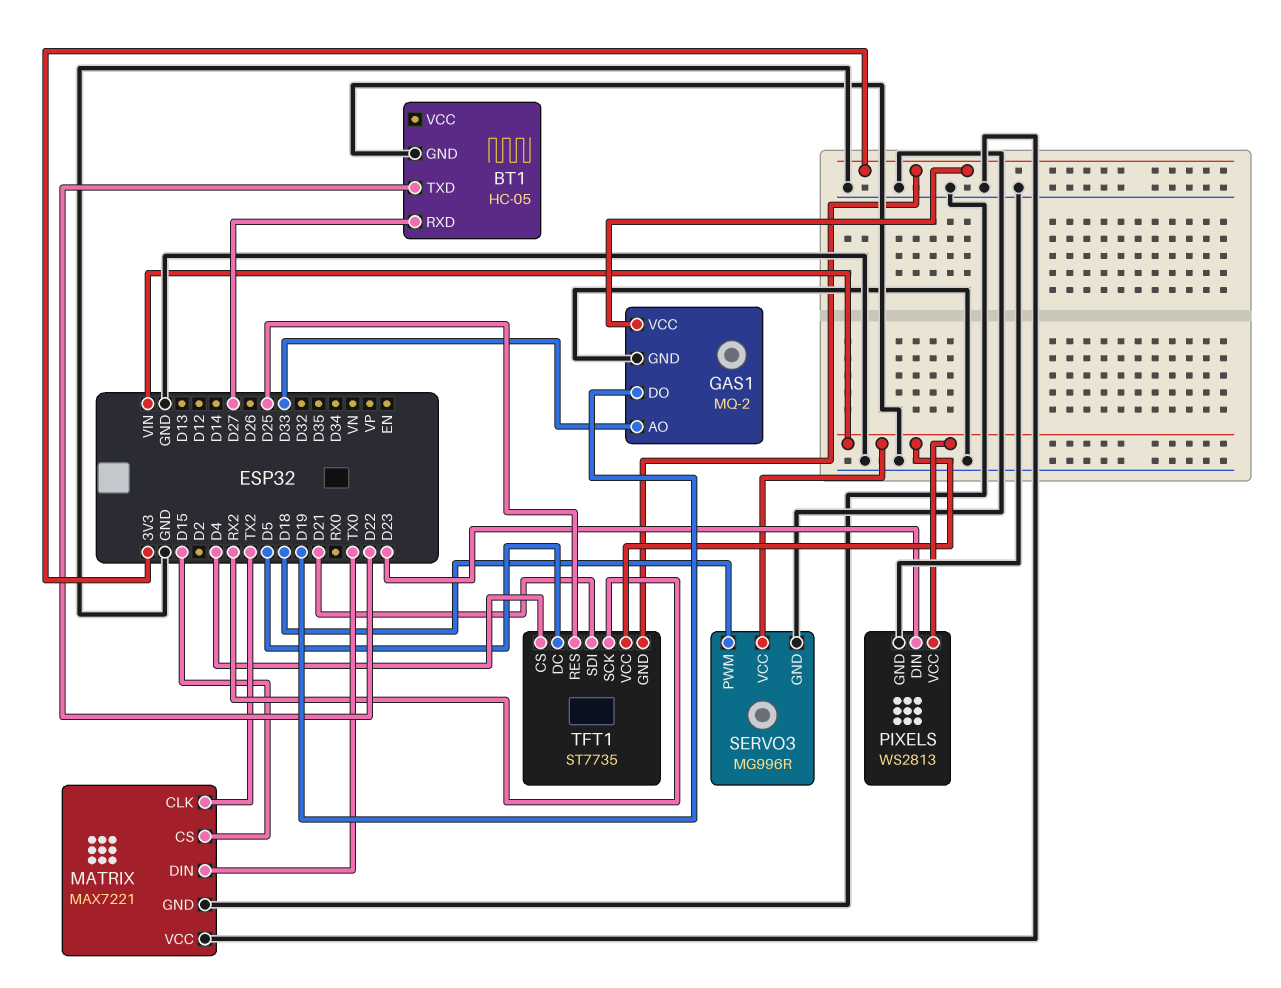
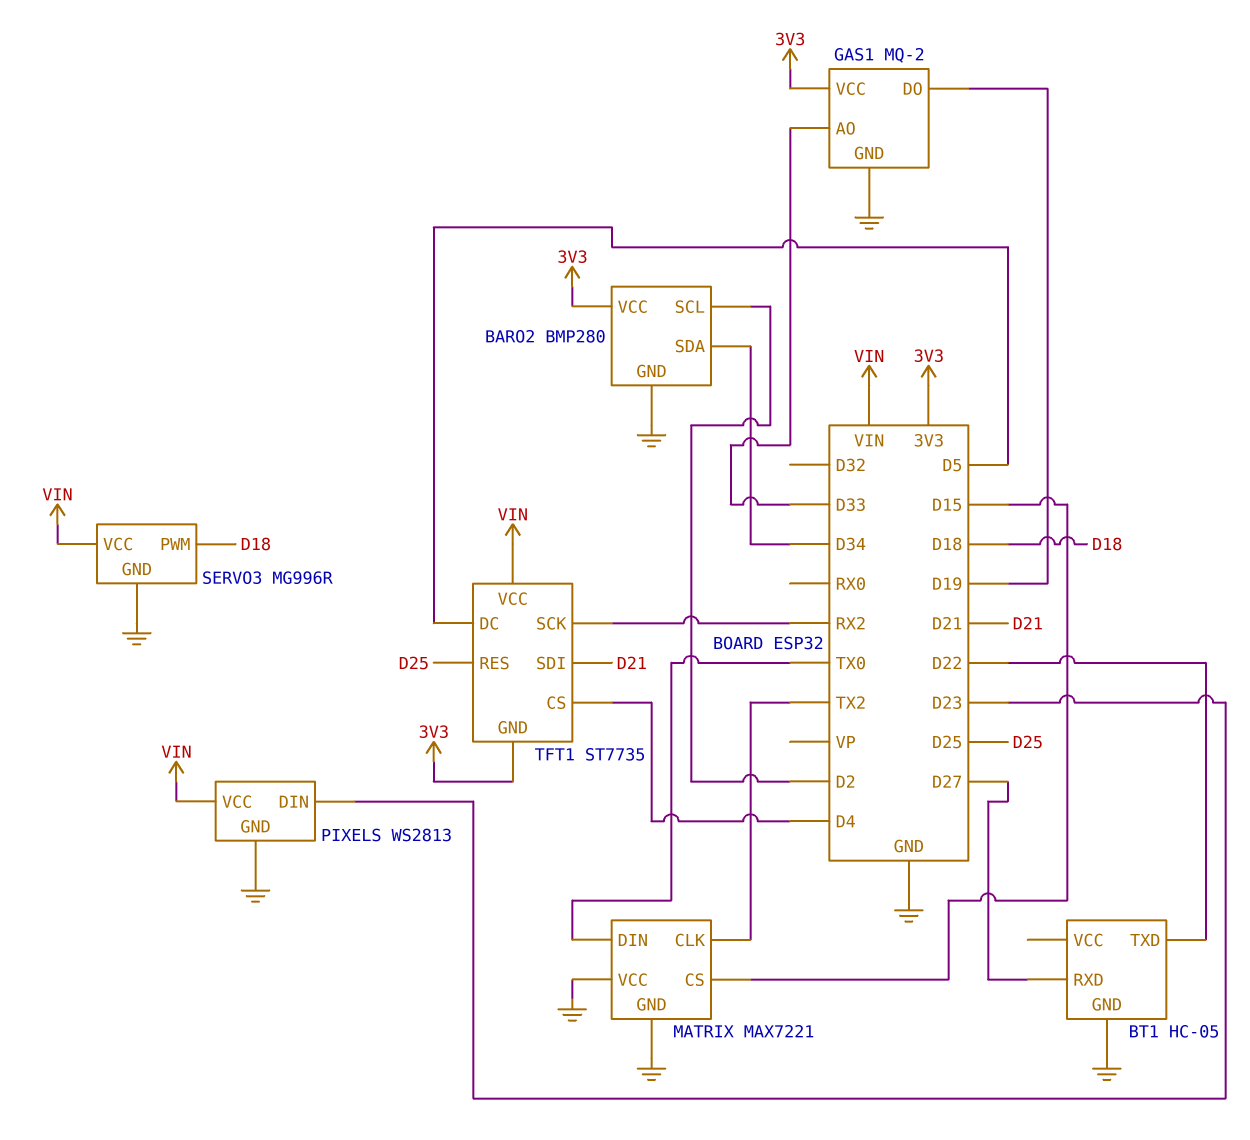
BARO2: none -> BMP280
BARO2 pin GND: none -> GND
BARO2 pin SCL: none -> D2
BARO2 pin SDA: none -> D34
BARO2 pin VCC: none -> 3V3

